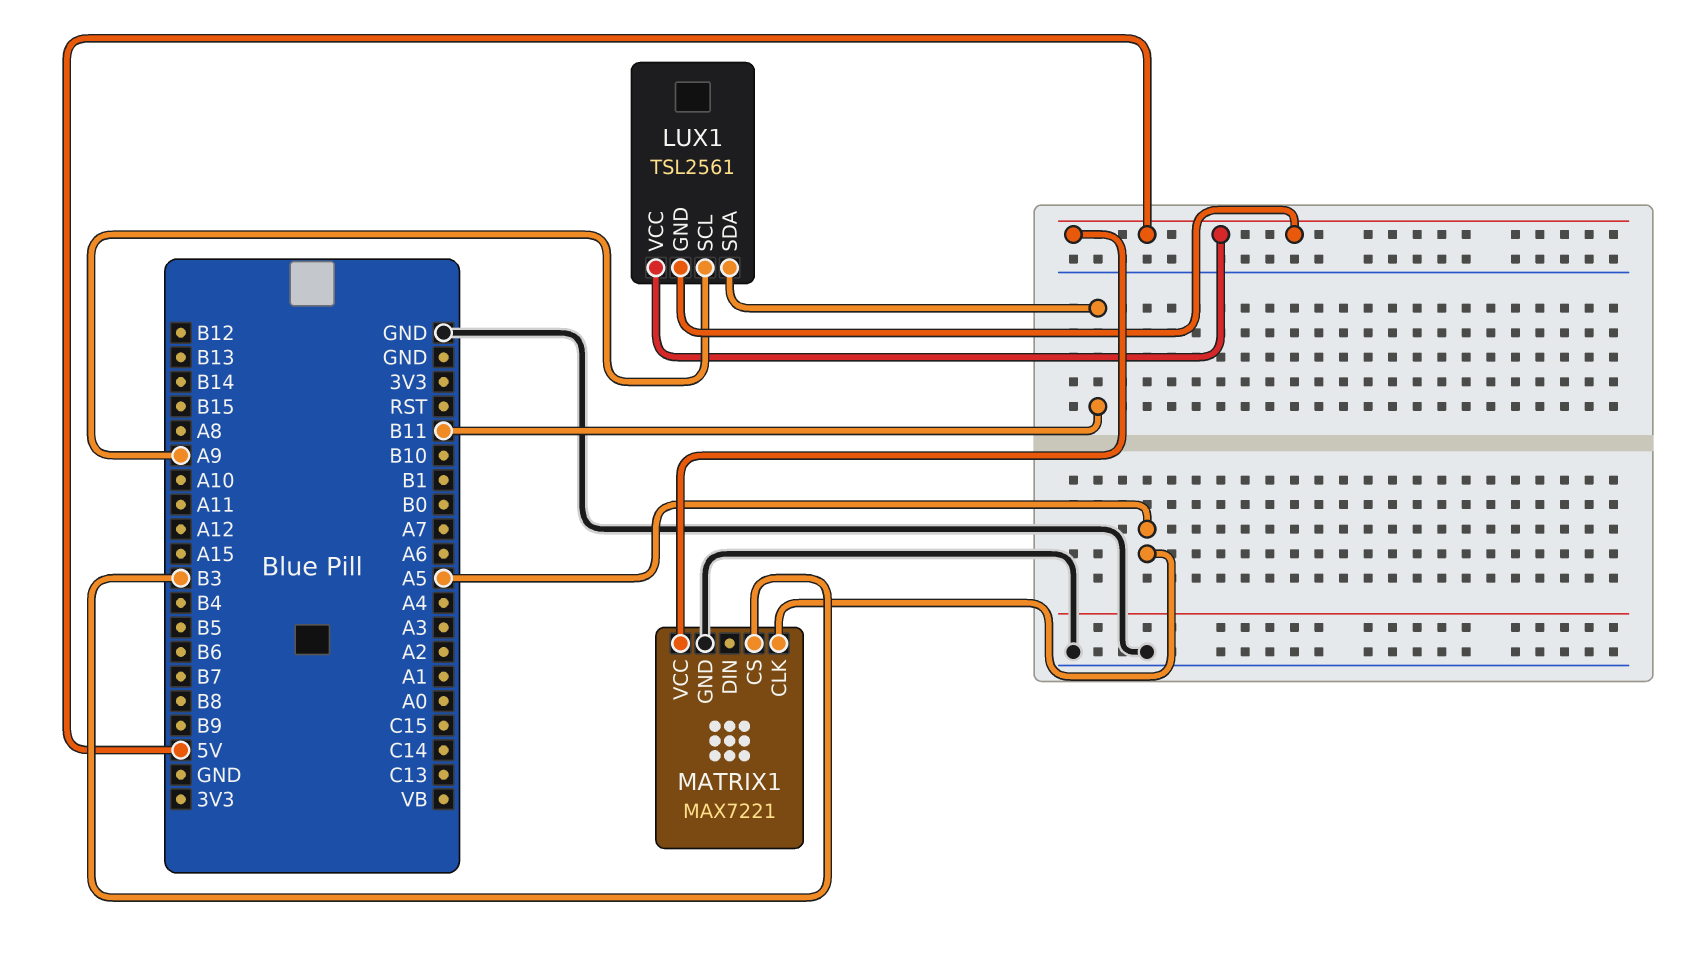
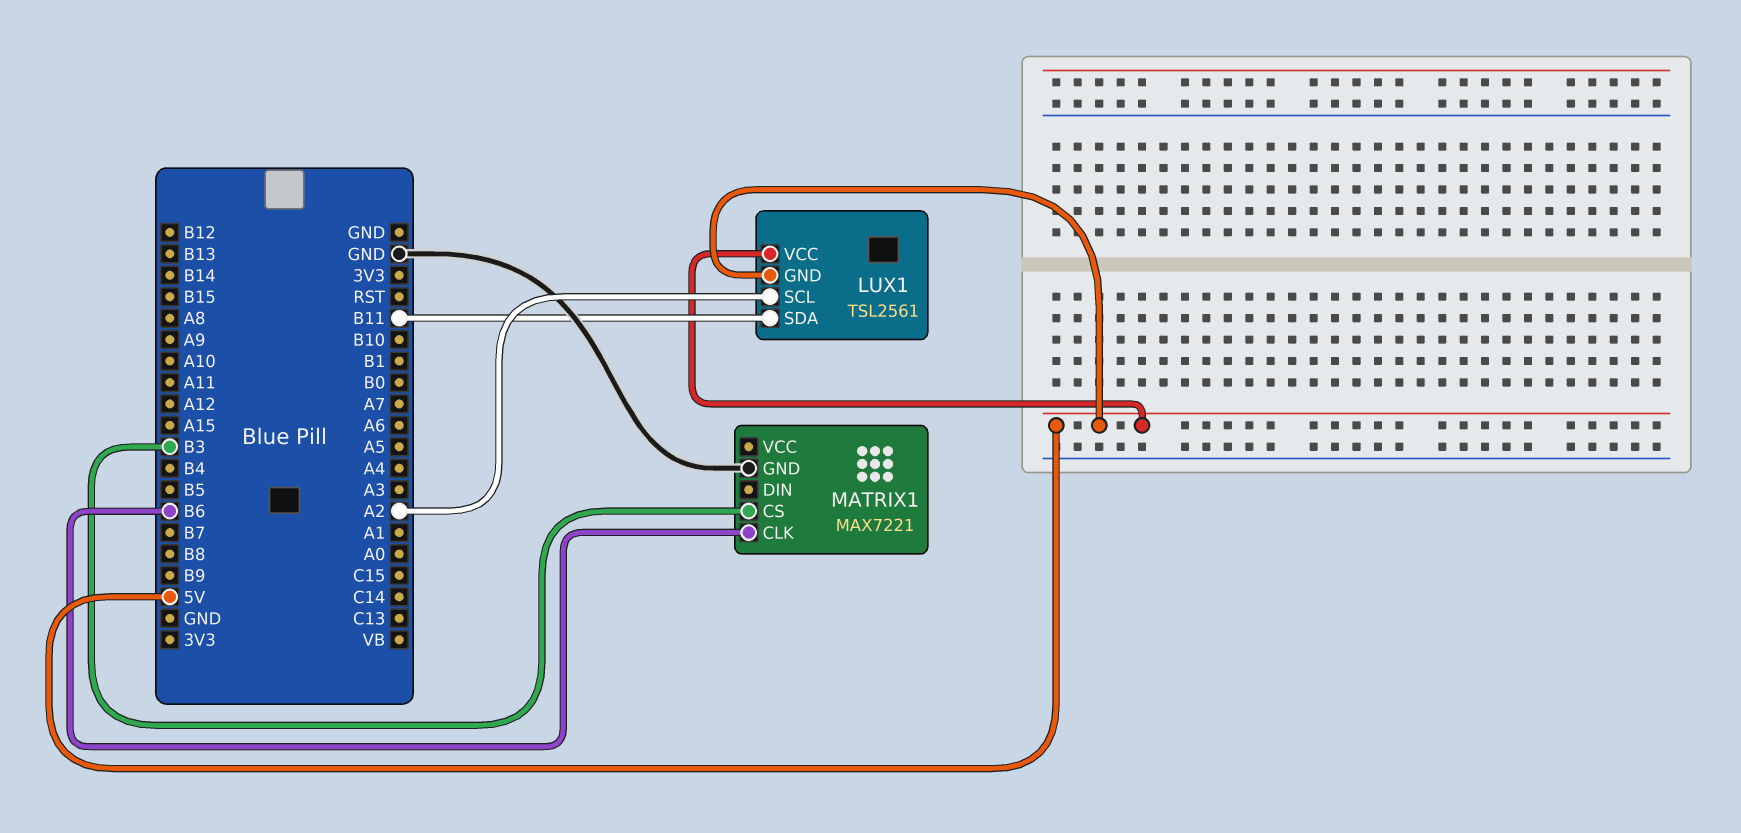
LUX1 pin SCL: A9 -> A2
MATRIX1 pin CLK: A5 -> B6
MATRIX1 pin VCC: 5V -> none

